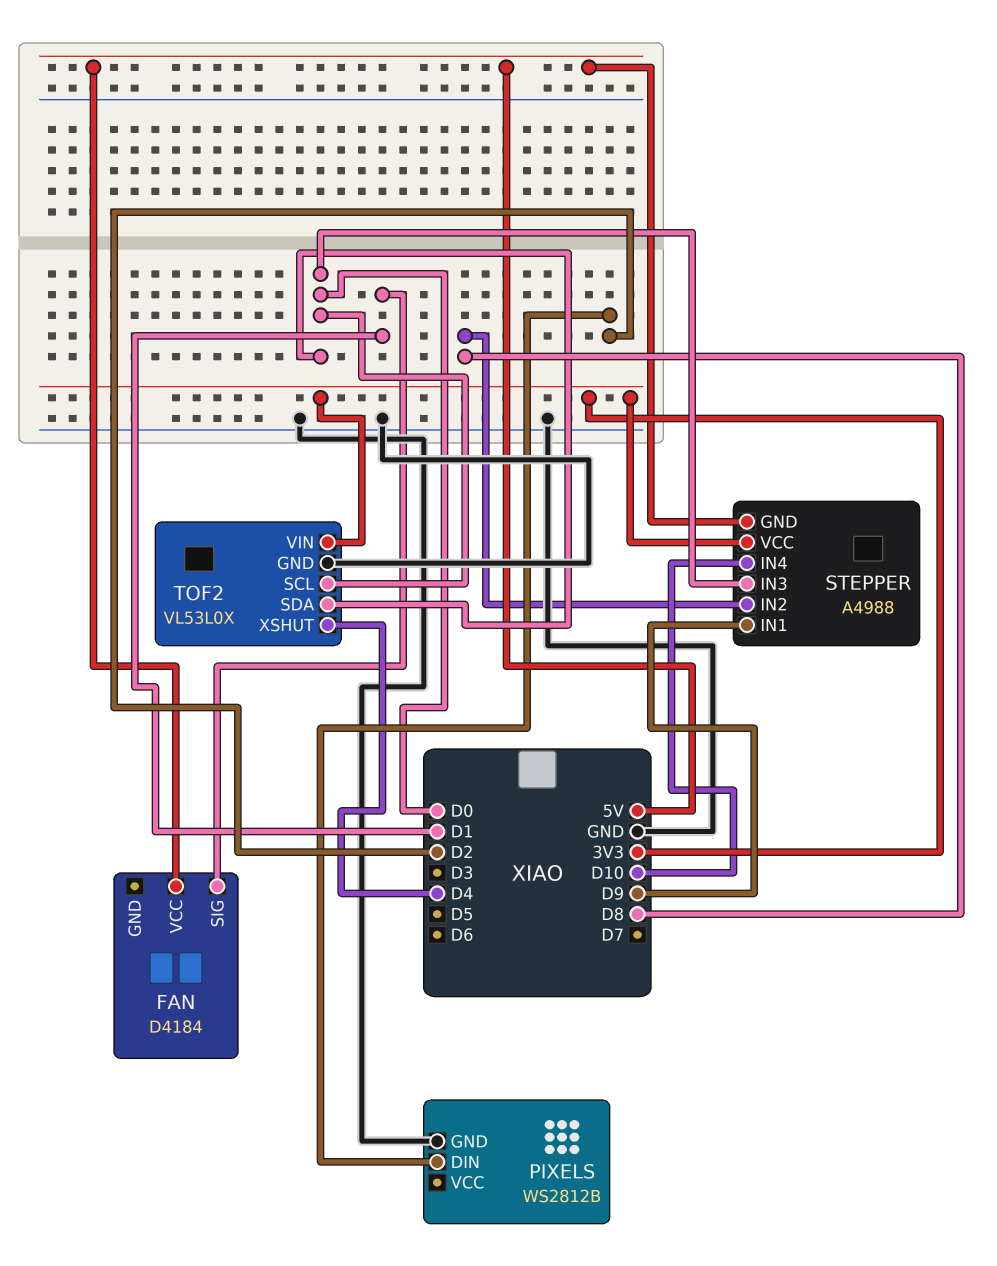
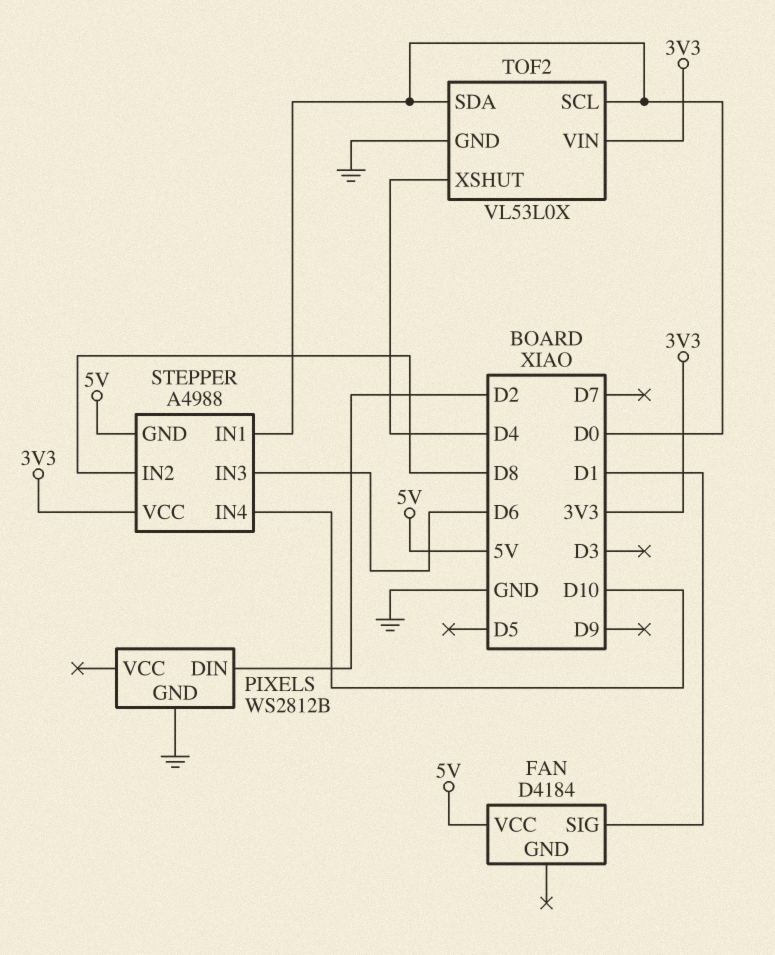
STEPPER pin IN1: D9 -> D0
STEPPER pin IN3: D0 -> D6

